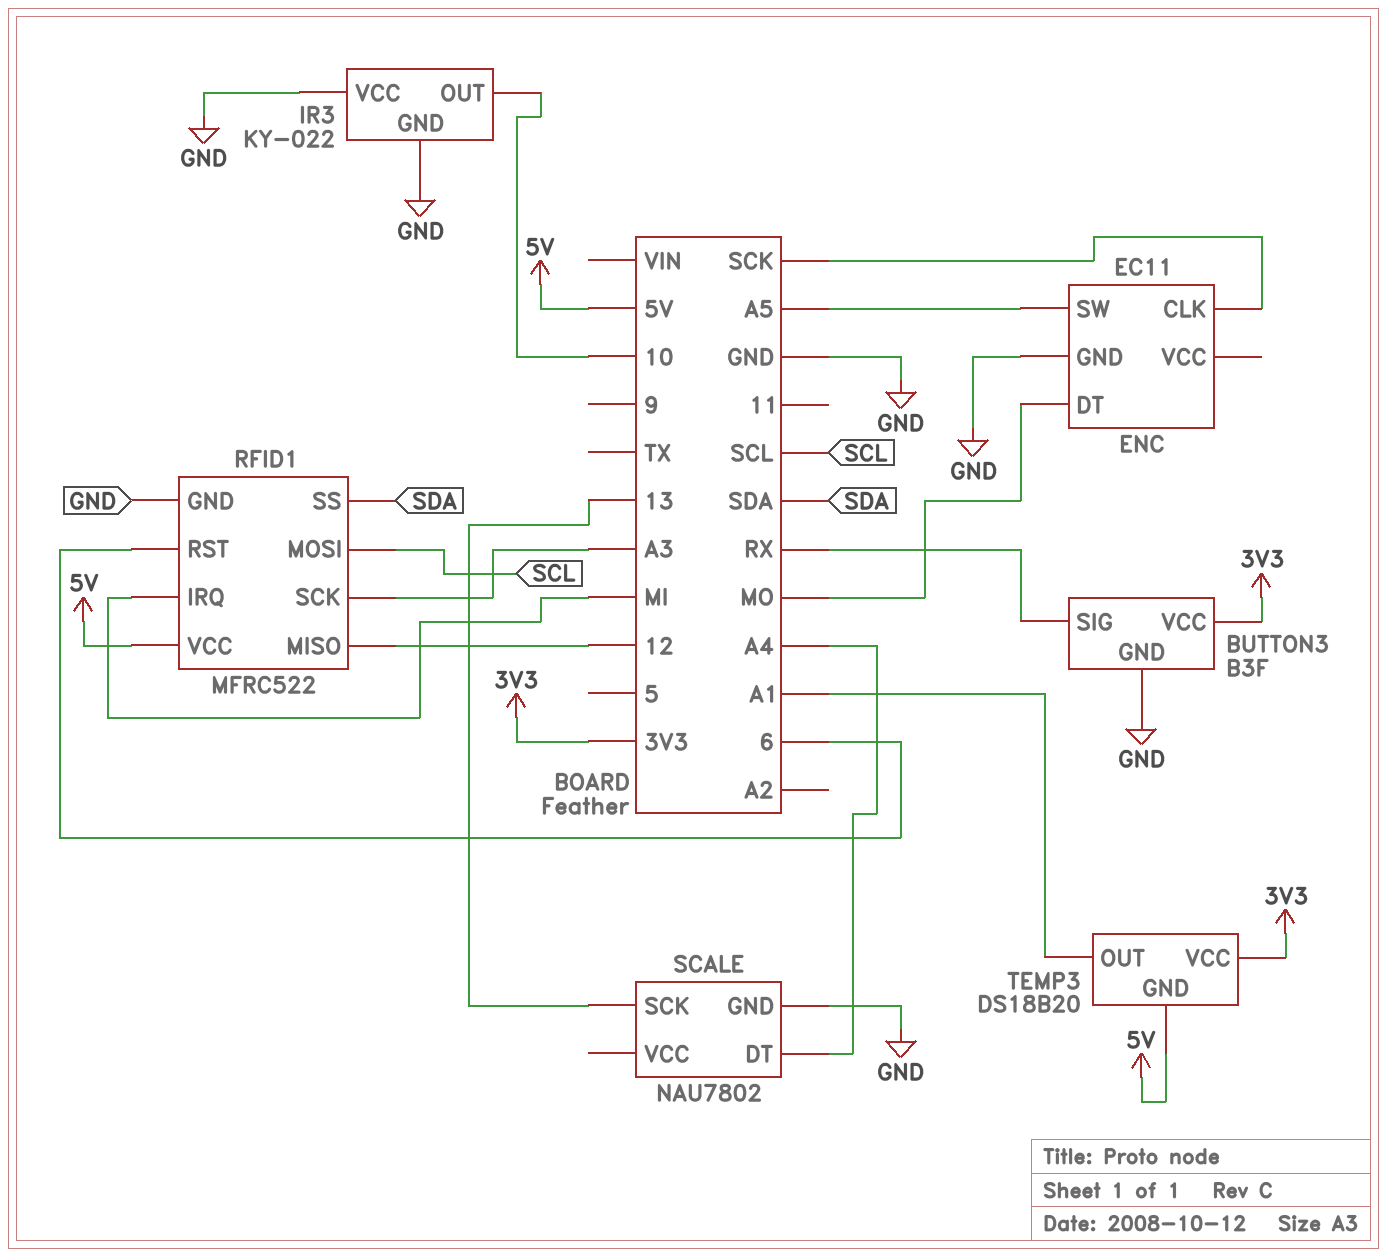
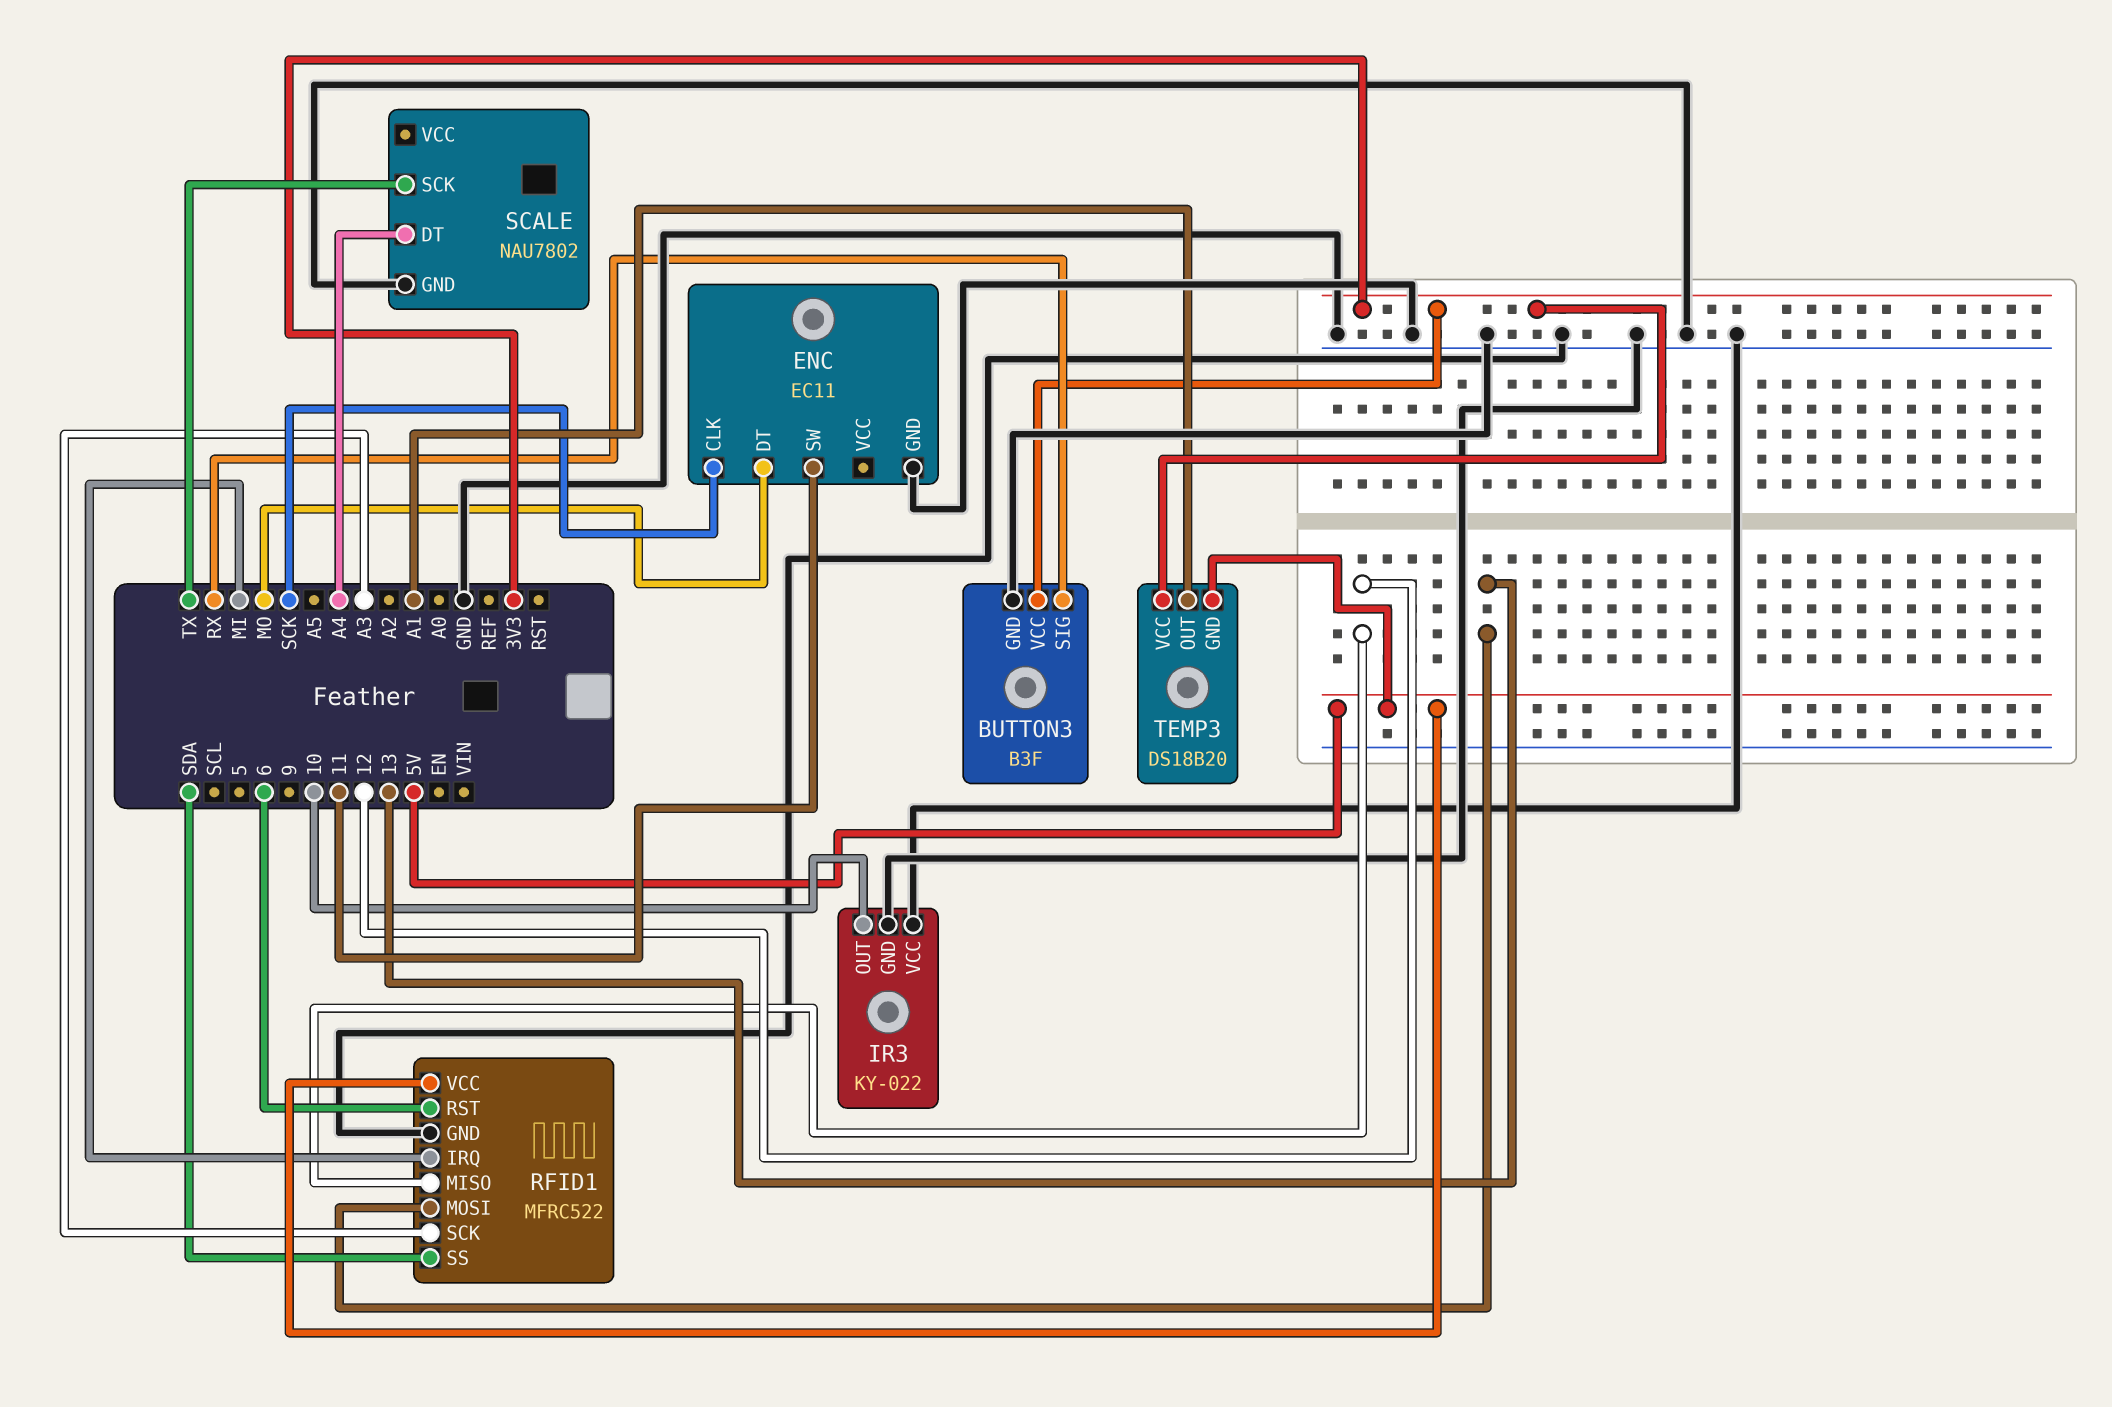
ENC pin SW: A5 -> 11
RFID1 pin MOSI: SCL -> 13
SCALE pin SCK: 13 -> TX

